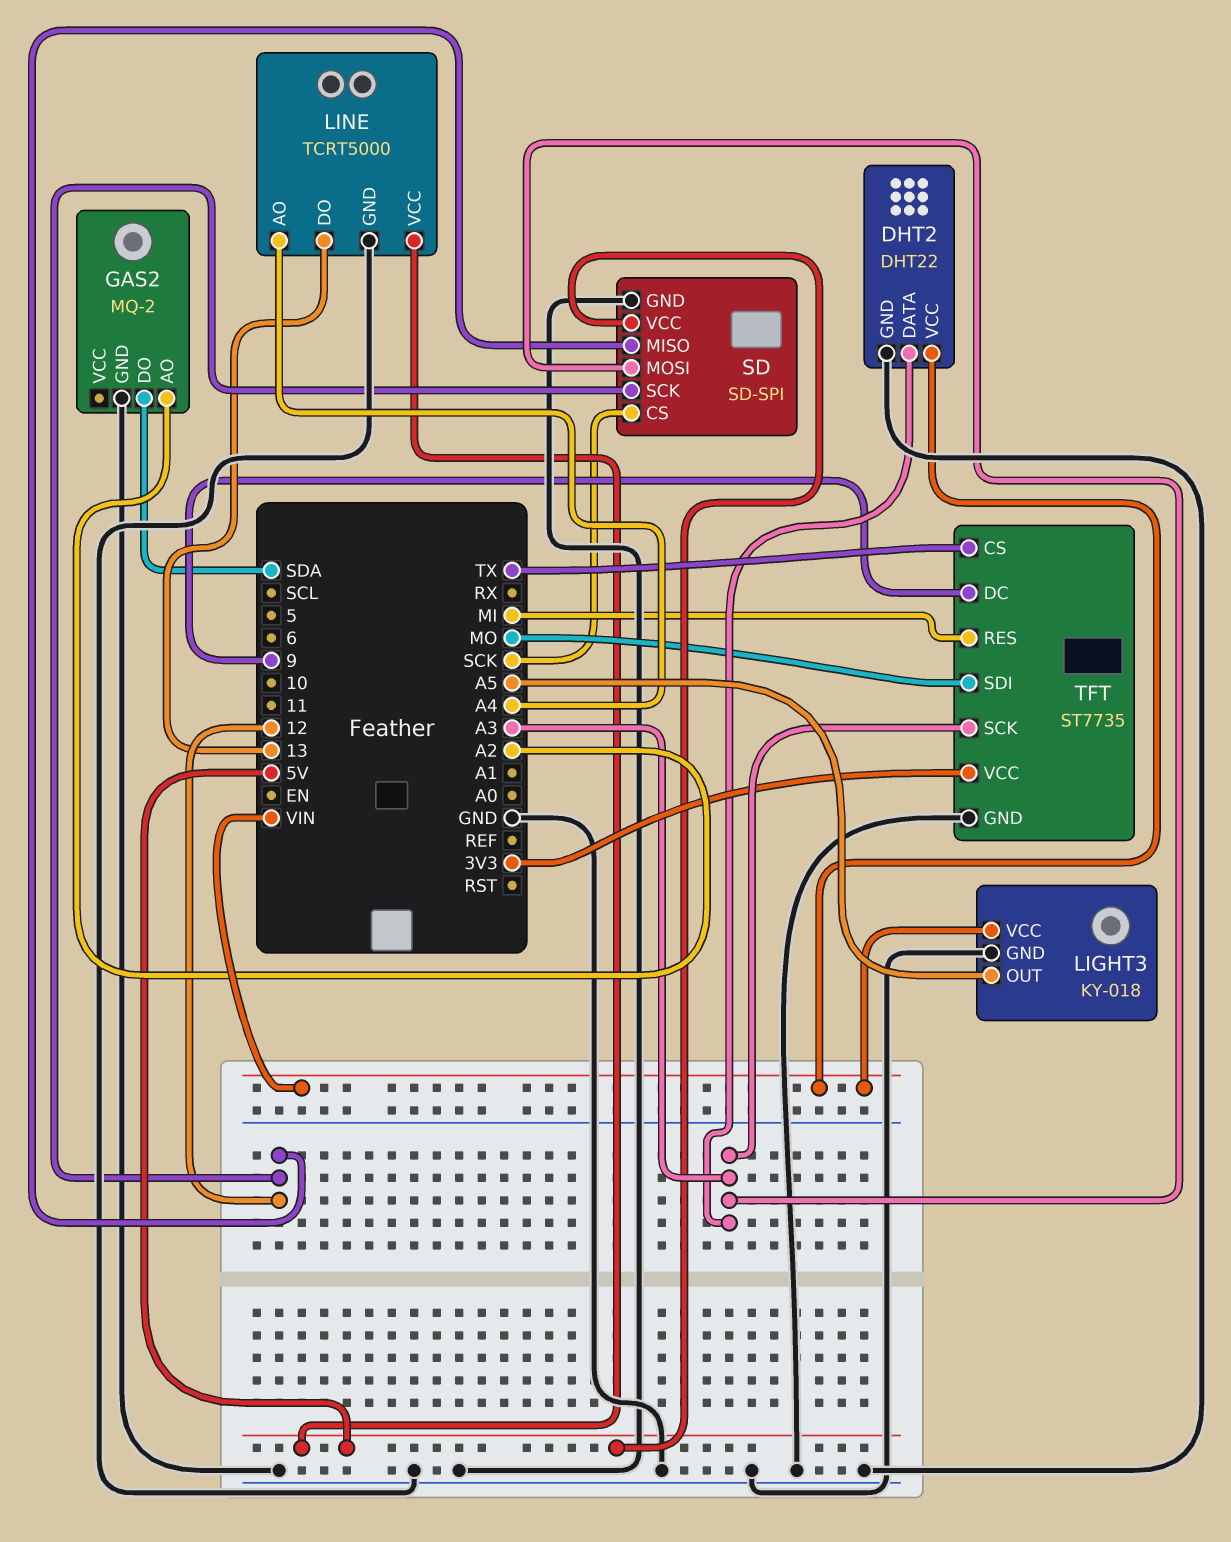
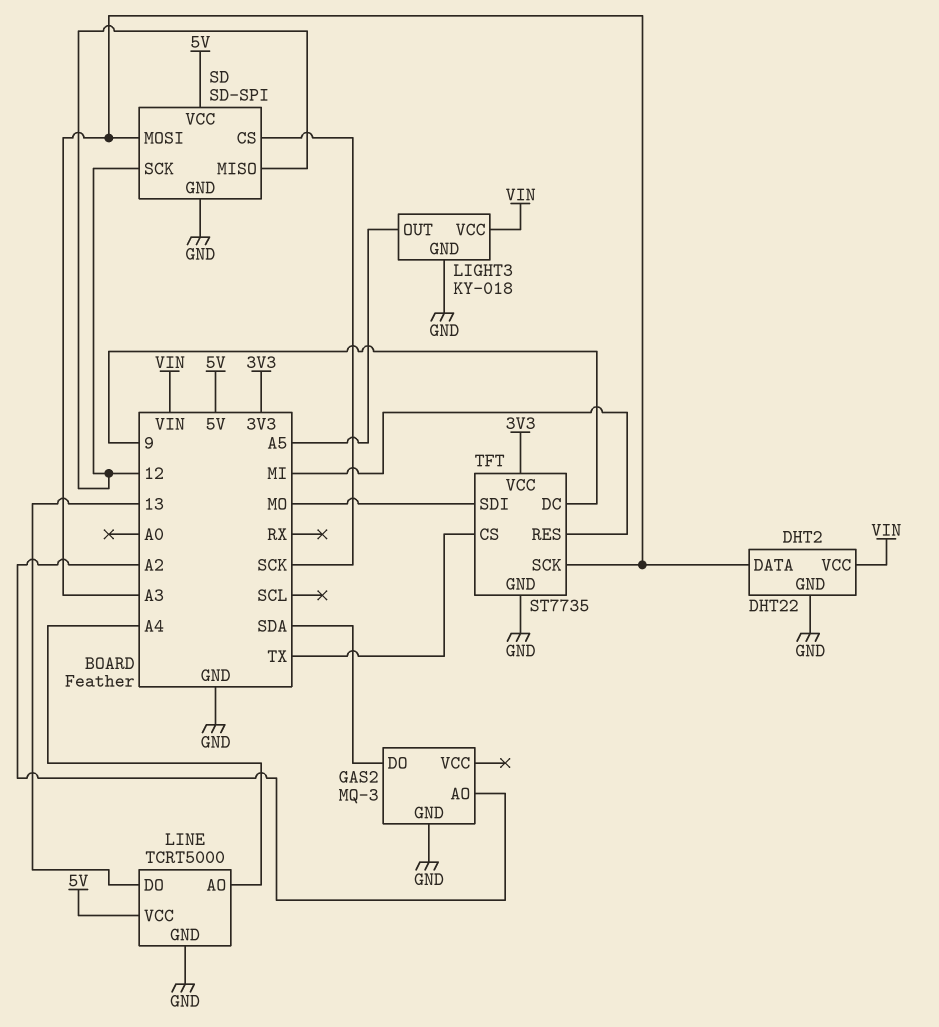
GAS2: MQ-2 -> MQ-3

